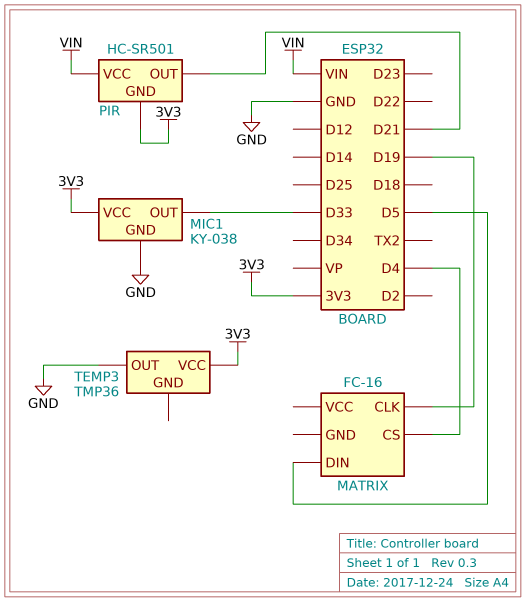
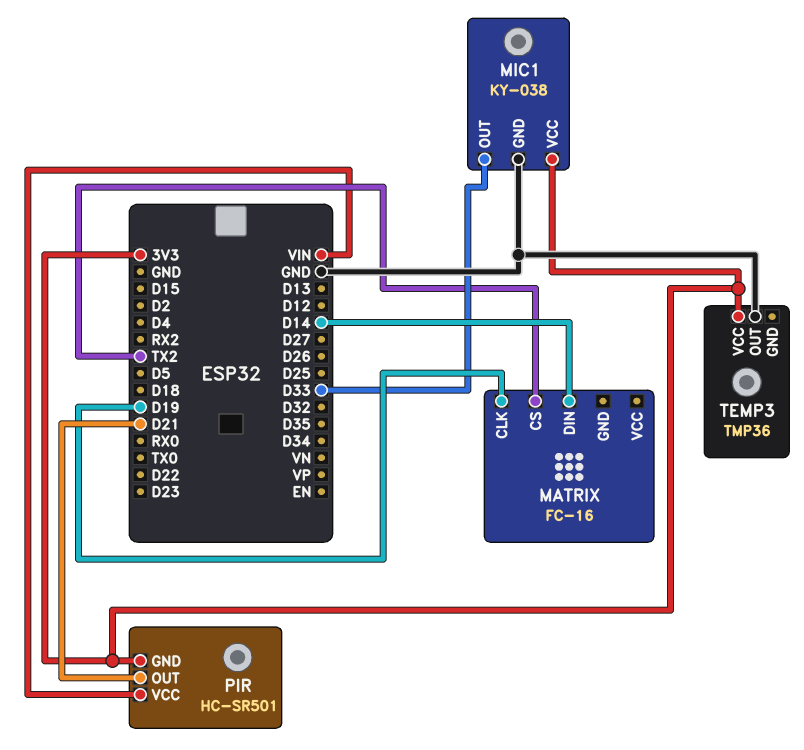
MATRIX pin CS: D4 -> TX2
MATRIX pin DIN: D5 -> D14

